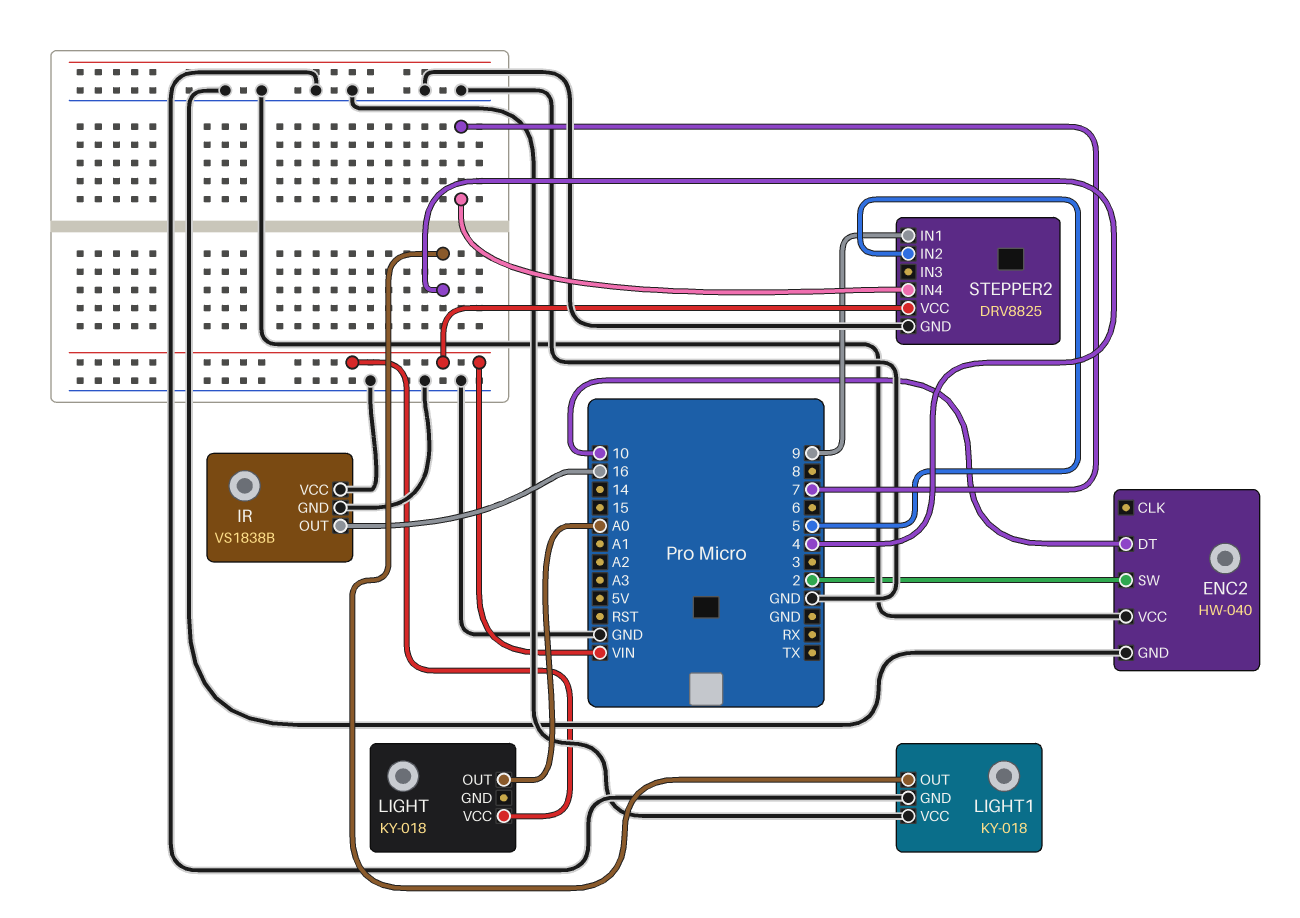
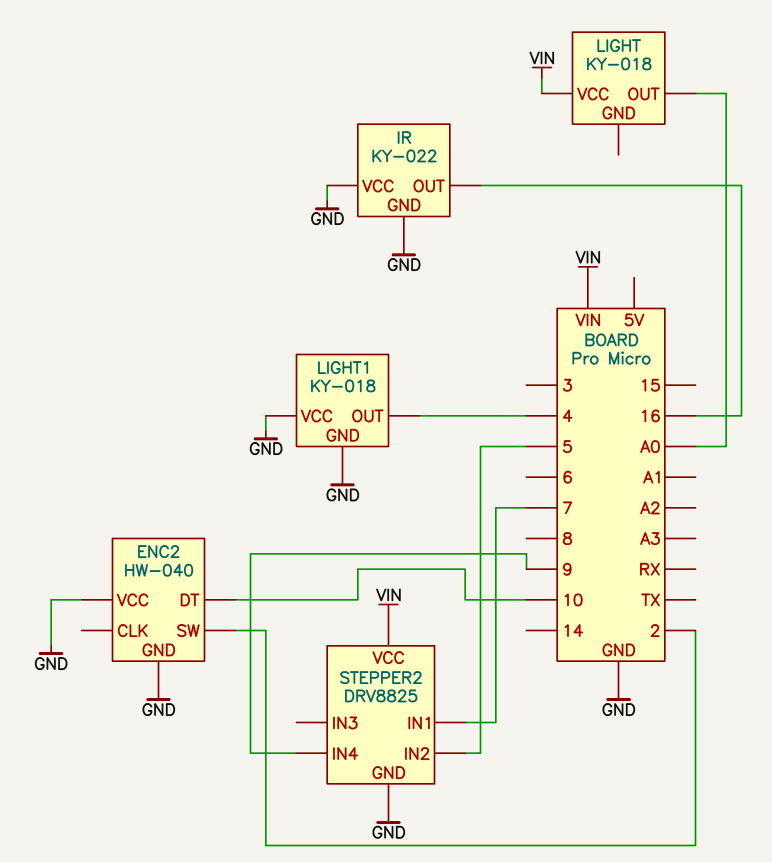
IR: VS1838B -> KY-022
STEPPER2 pin IN1: 9 -> 7
STEPPER2 pin IN4: 7 -> 9

